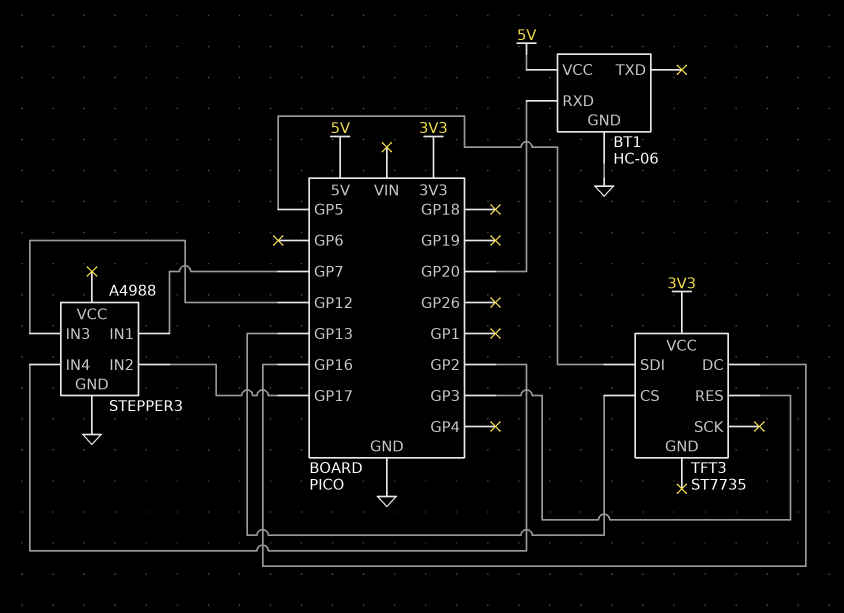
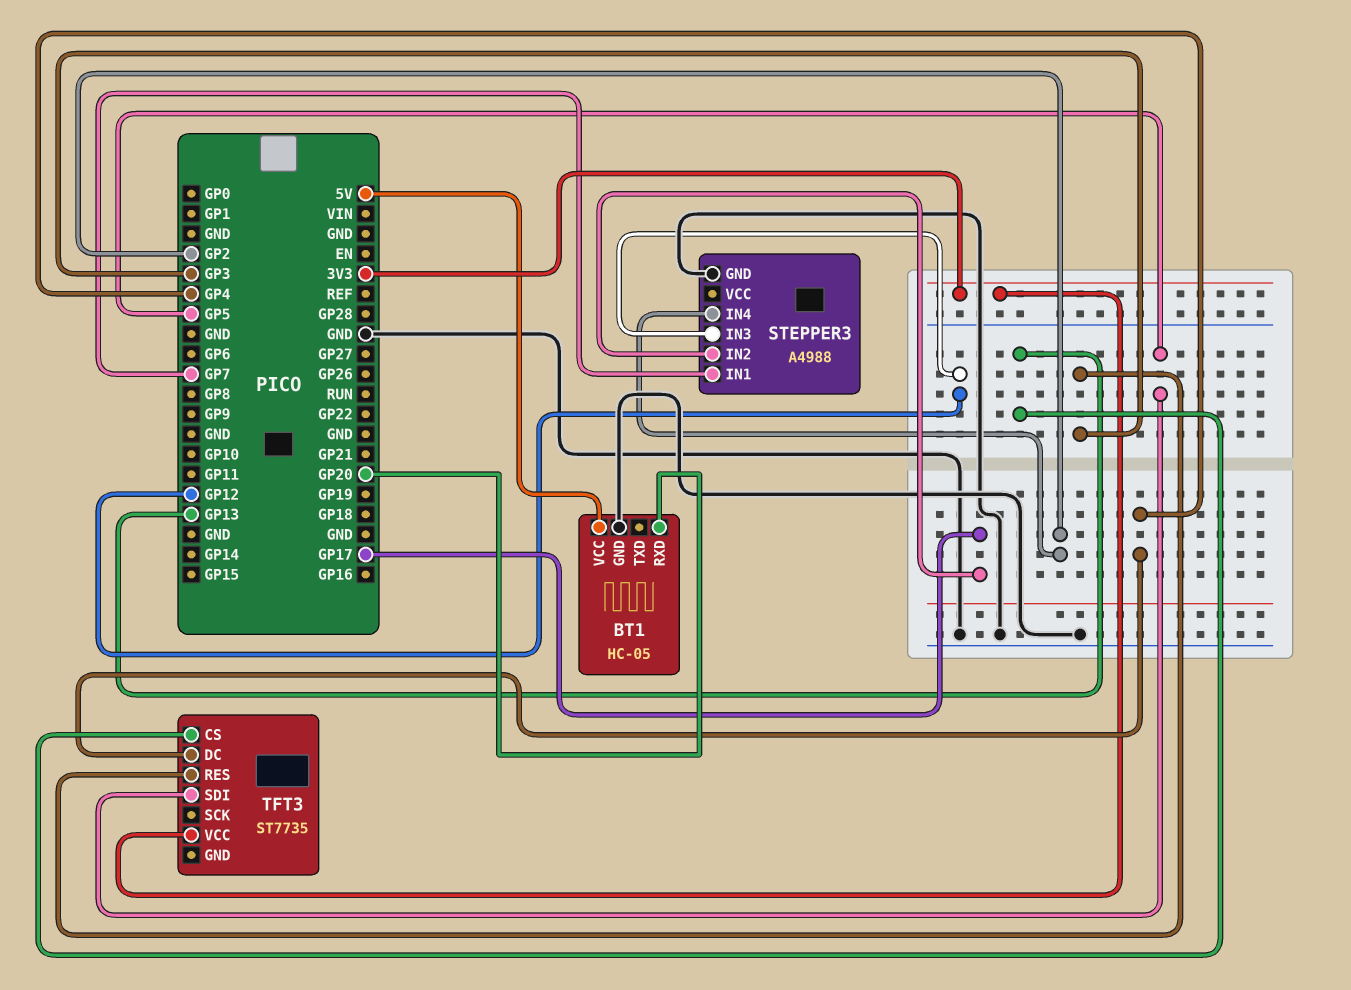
BT1: HC-06 -> HC-05
TFT3 pin DC: GP16 -> GP4

